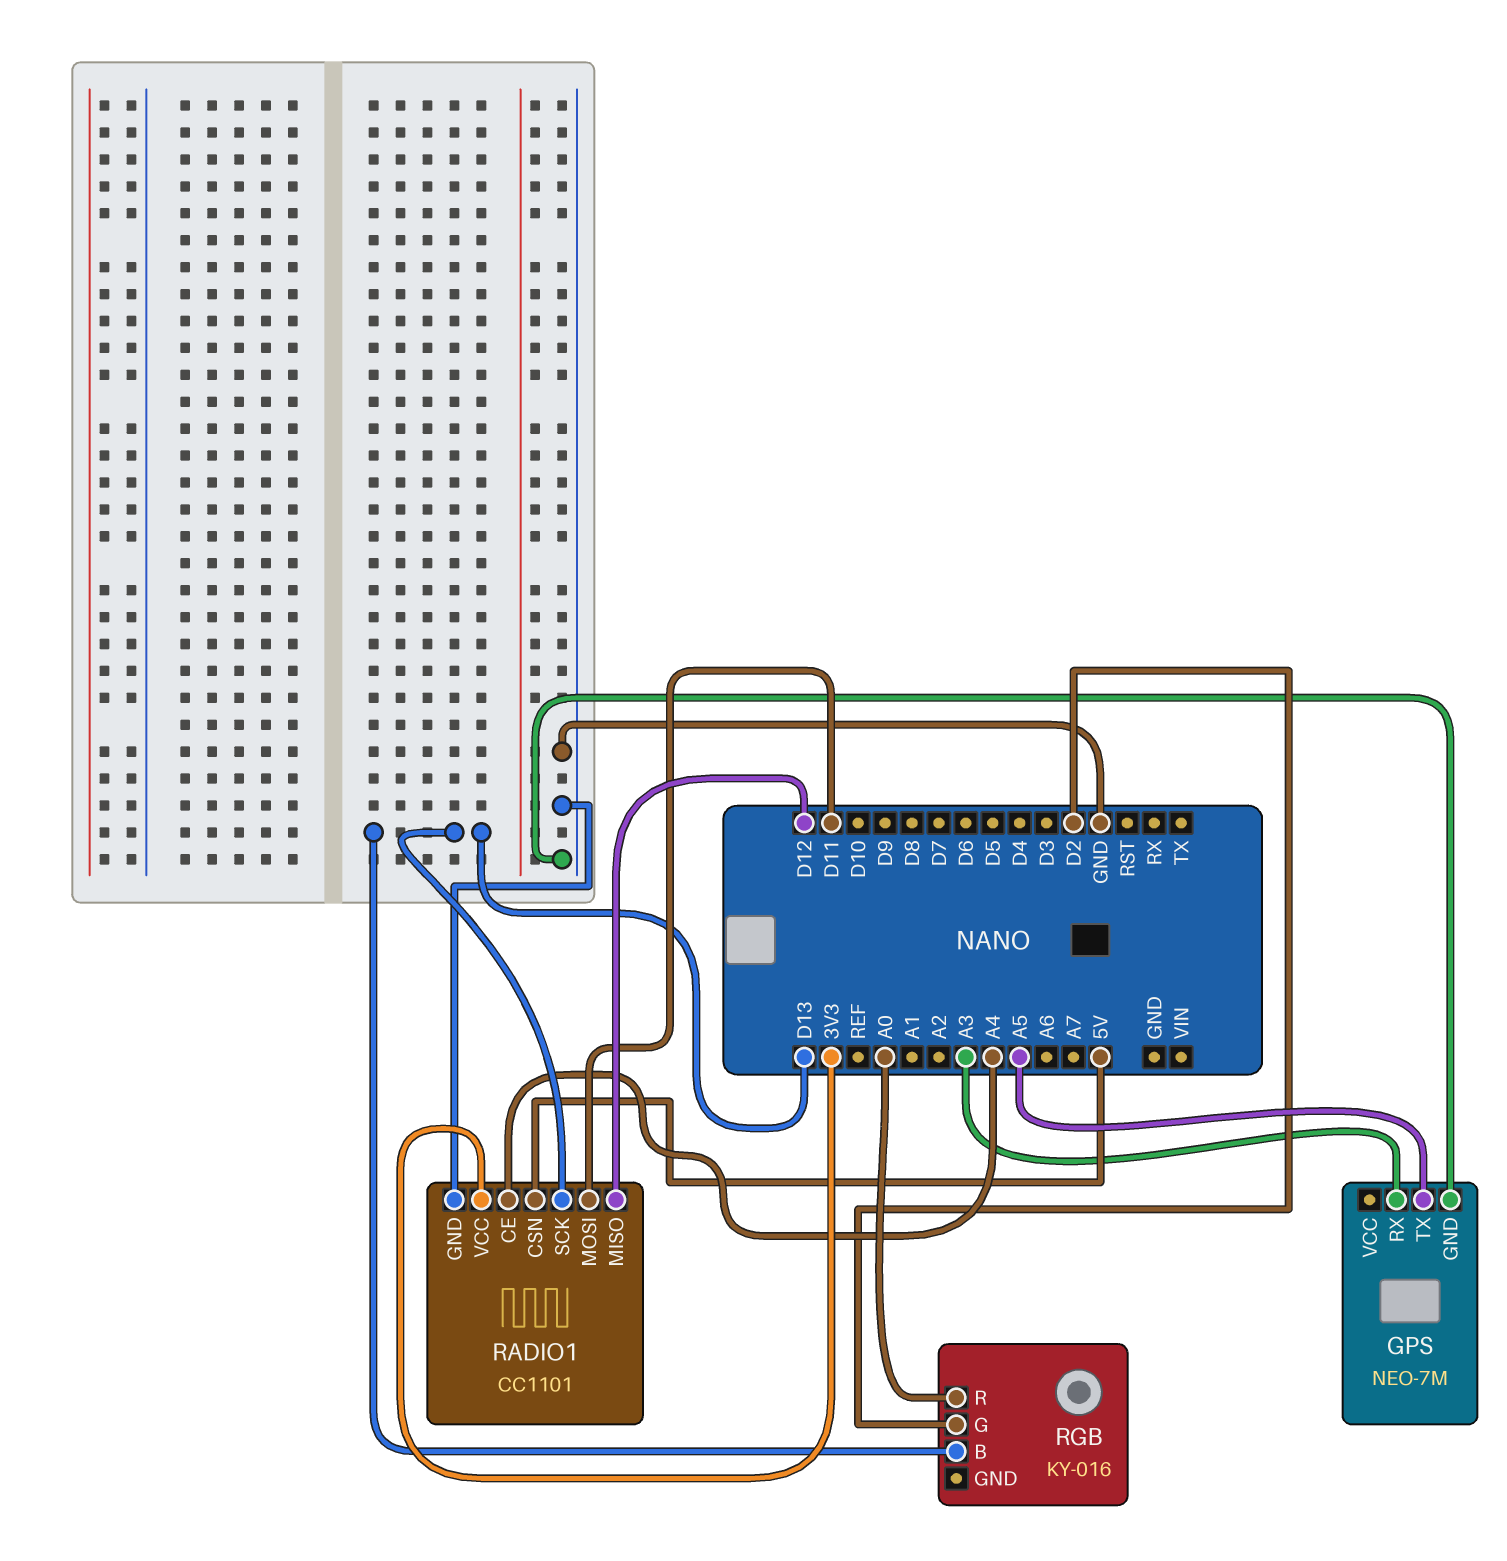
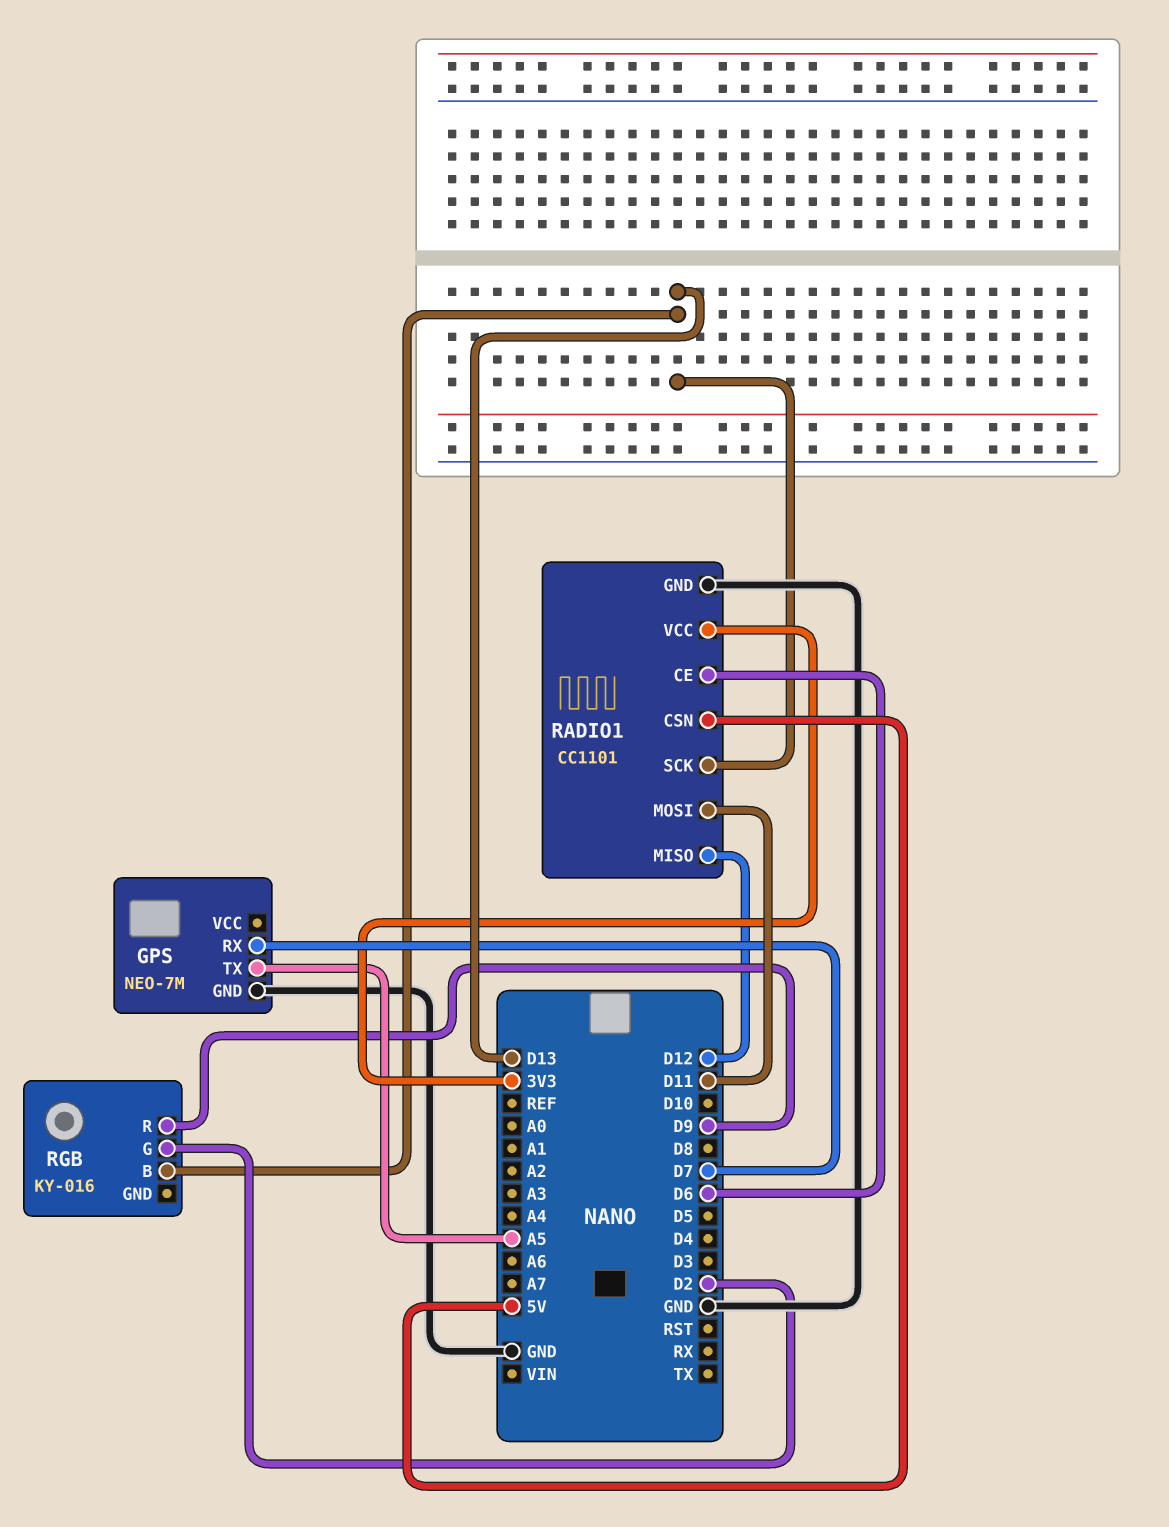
GPS pin RX: A3 -> D7
RADIO1 pin CE: A4 -> D6
RGB pin R: A0 -> D9

